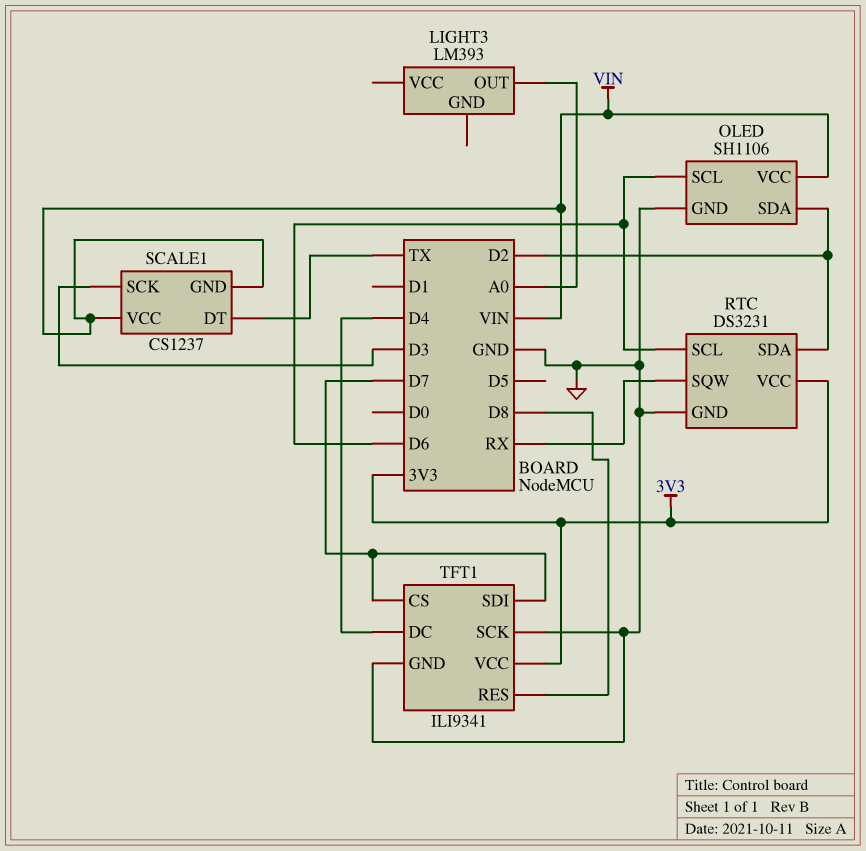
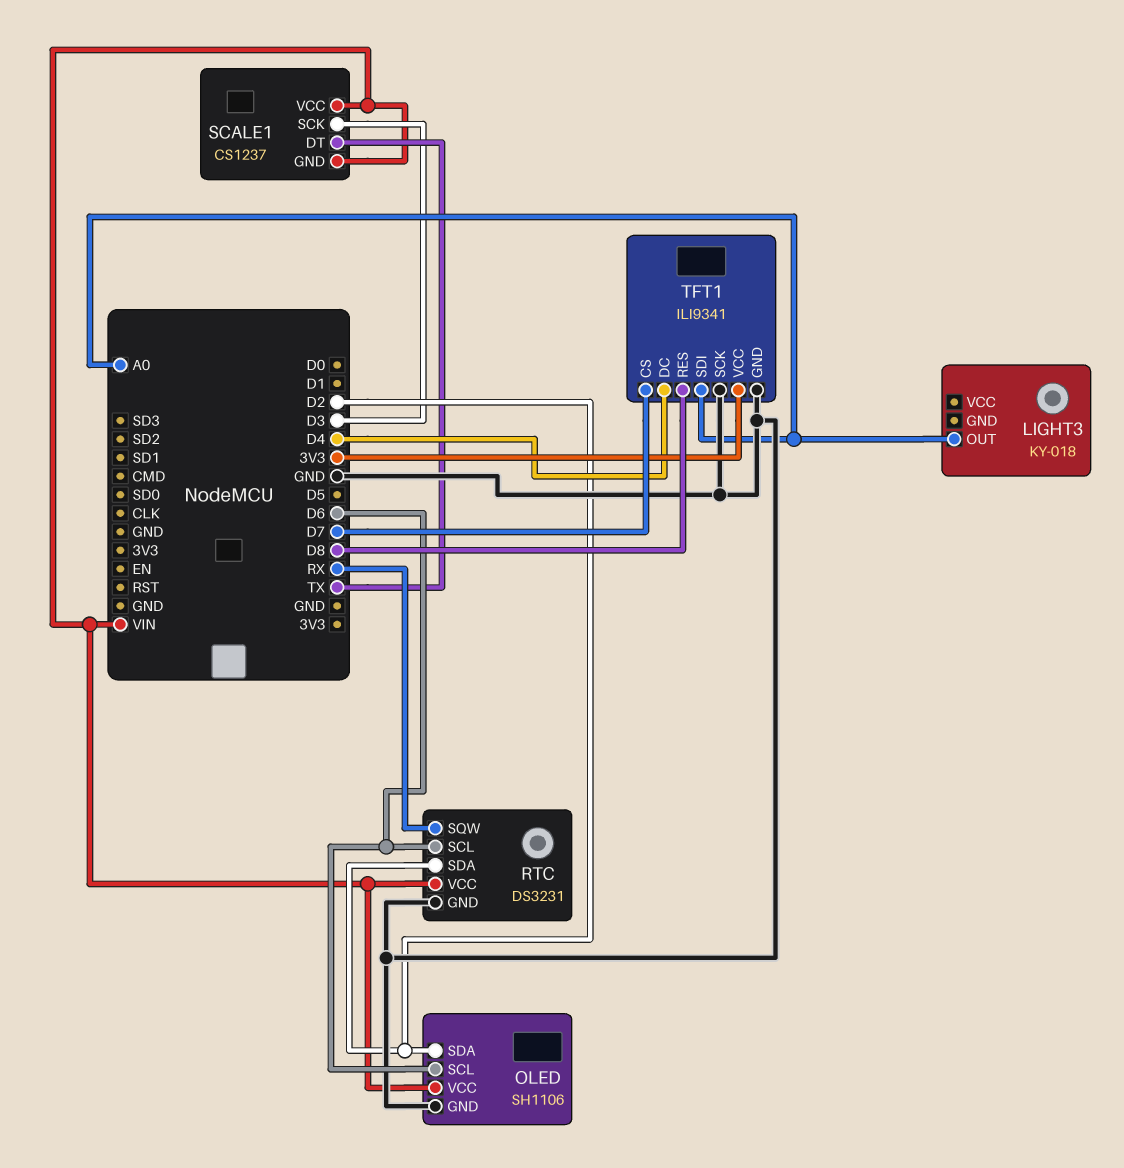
LIGHT3: LM393 -> KY-018
RTC pin VCC: 3V3 -> VIN
TFT1 pin SDI: D7 -> A0

